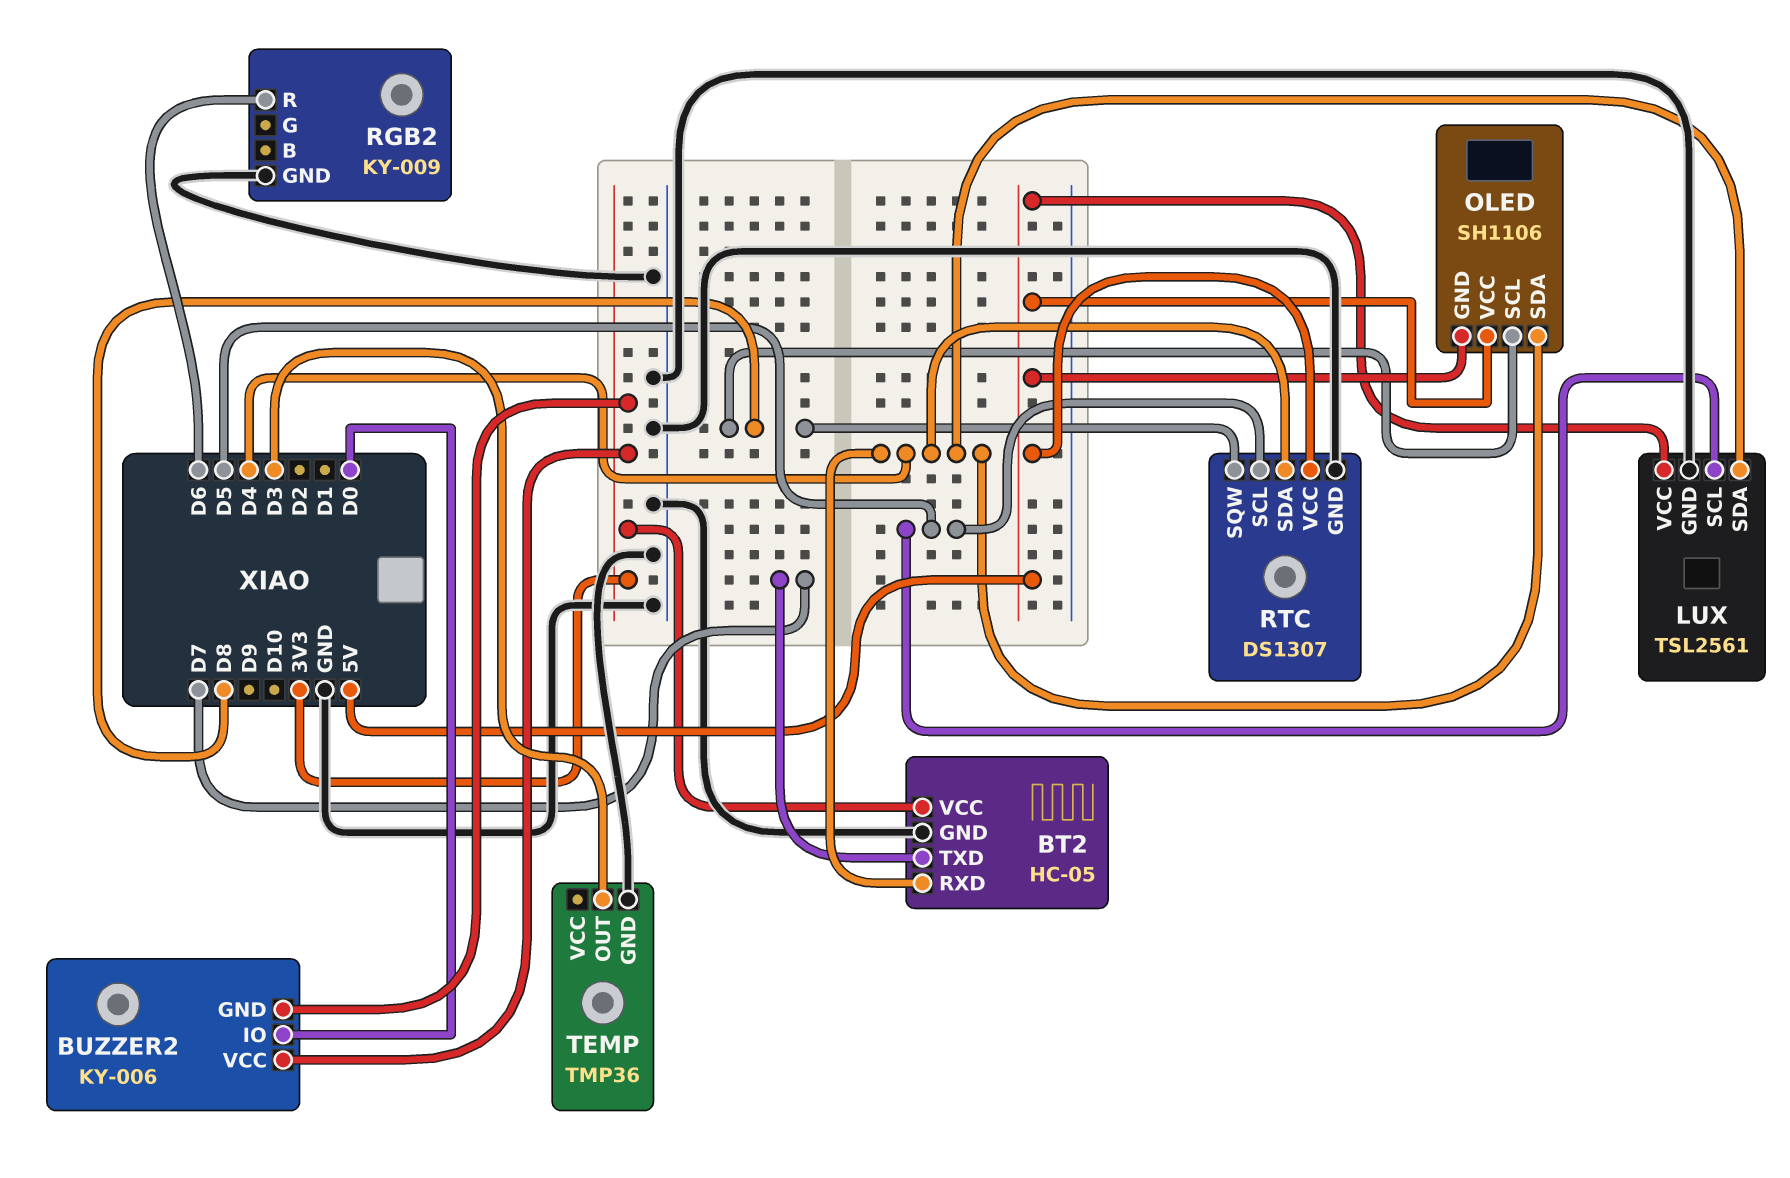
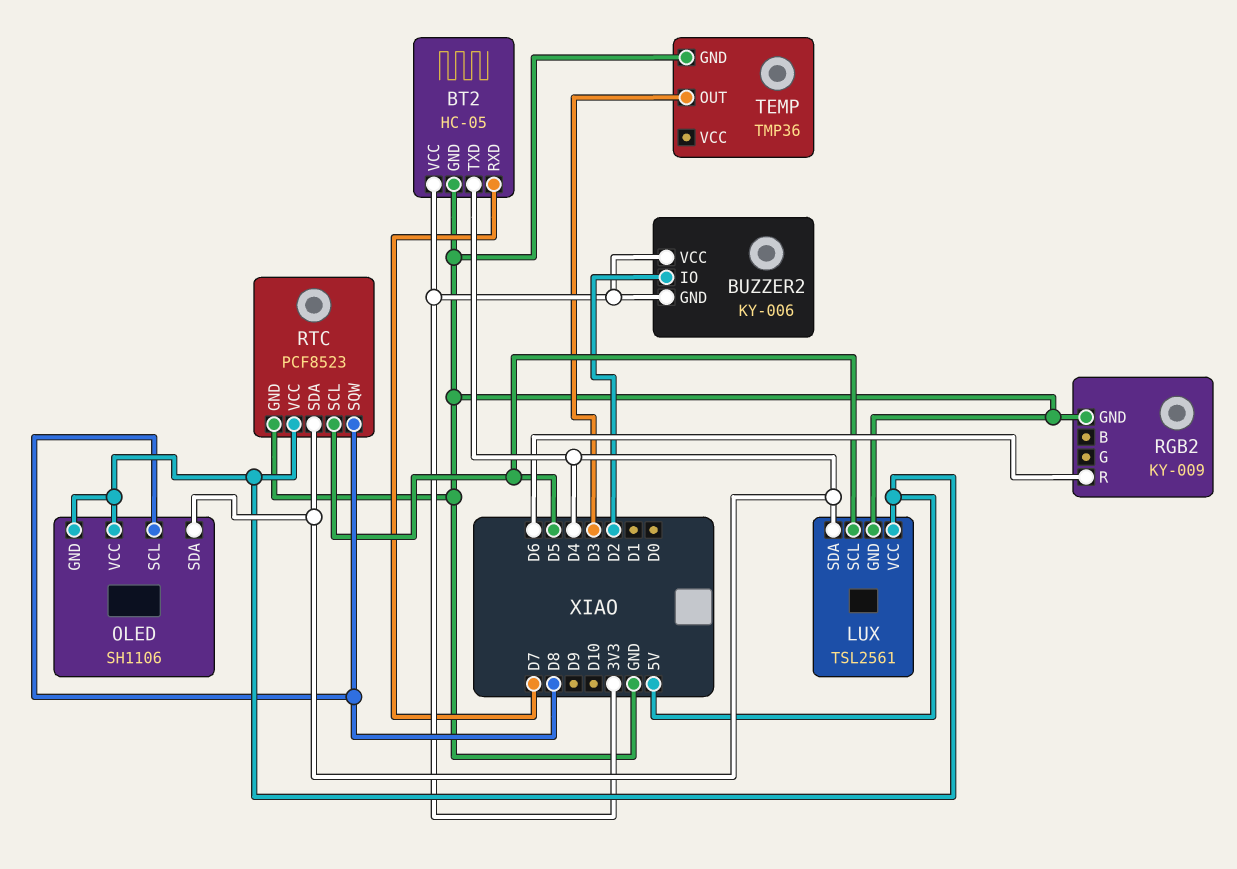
BT2 pin RXD: D4 -> D7
BT2 pin TXD: D7 -> D4
BUZZER2 pin IO: D0 -> D2
RTC: DS1307 -> PCF8523

